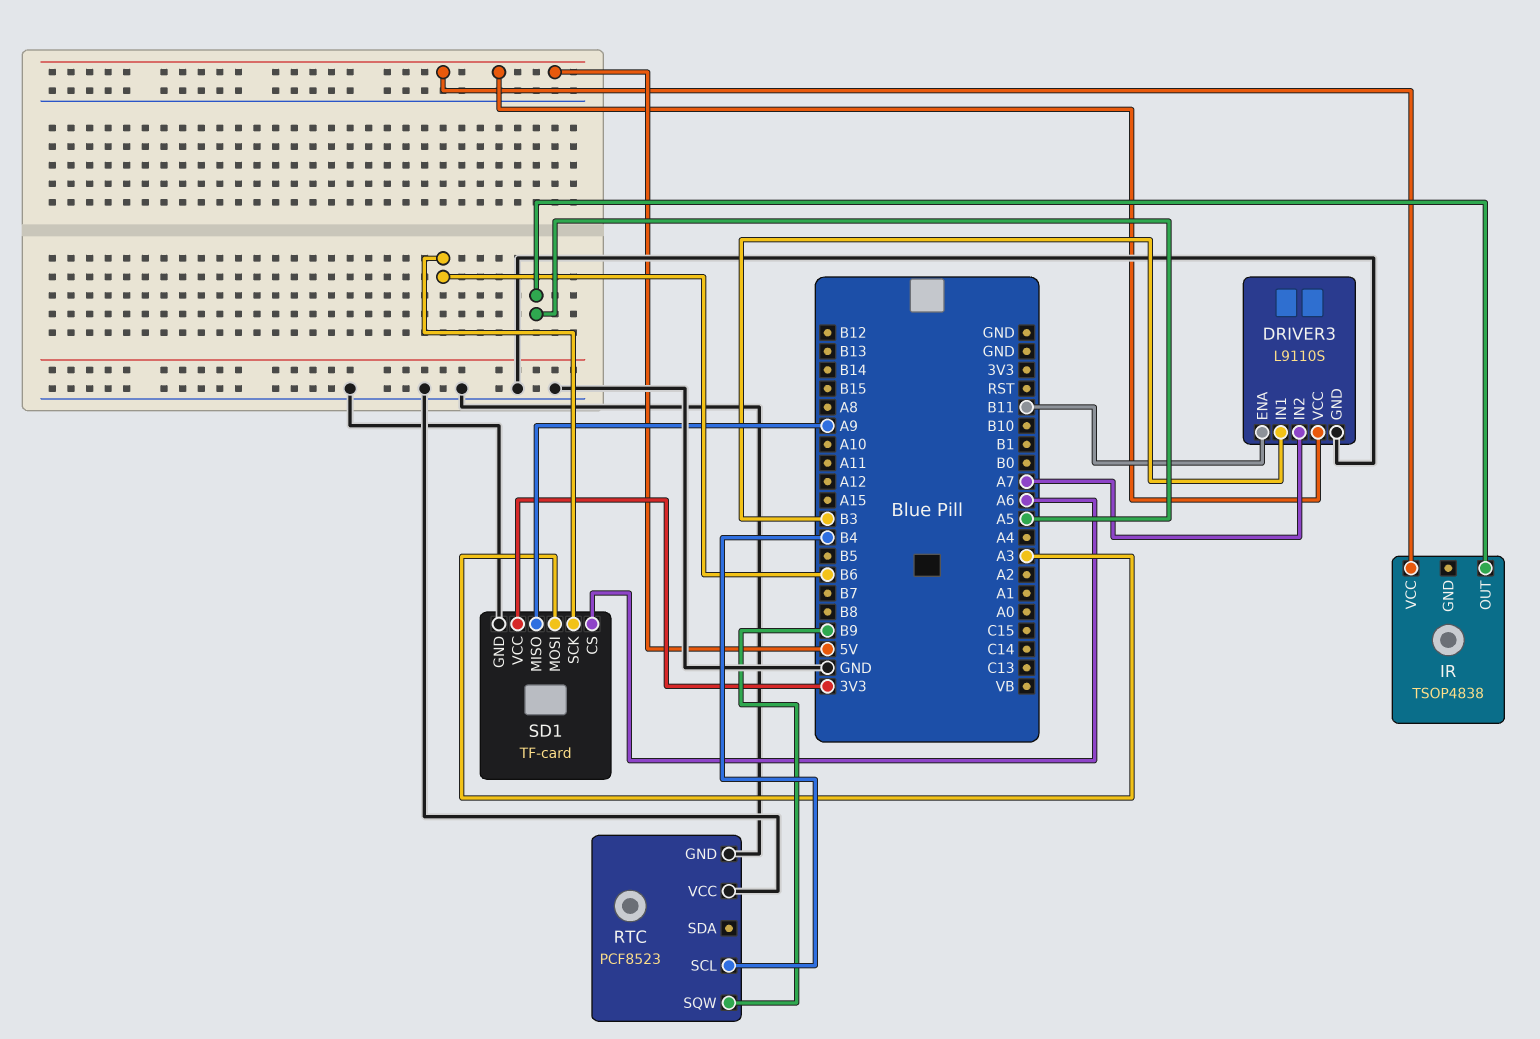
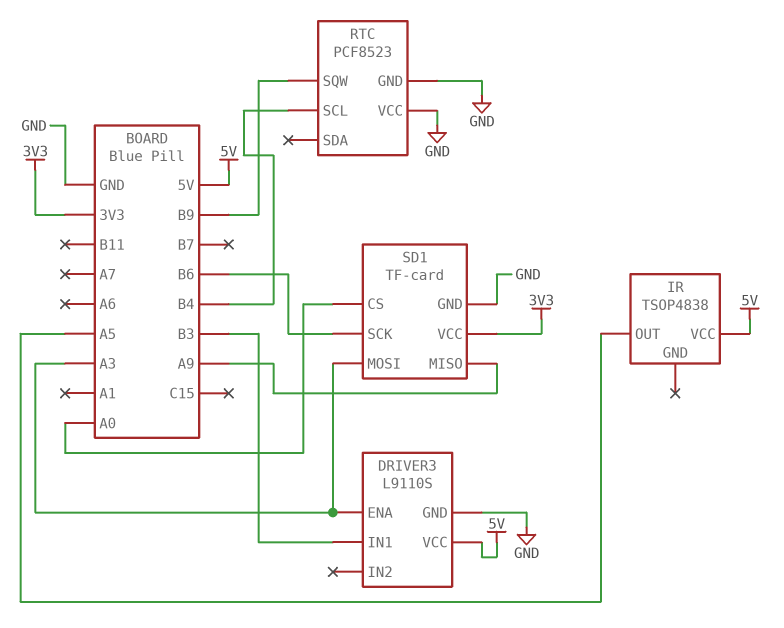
DRIVER3 pin ENA: B11 -> A3
DRIVER3 pin IN2: A7 -> none
SD1 pin CS: A6 -> A0

